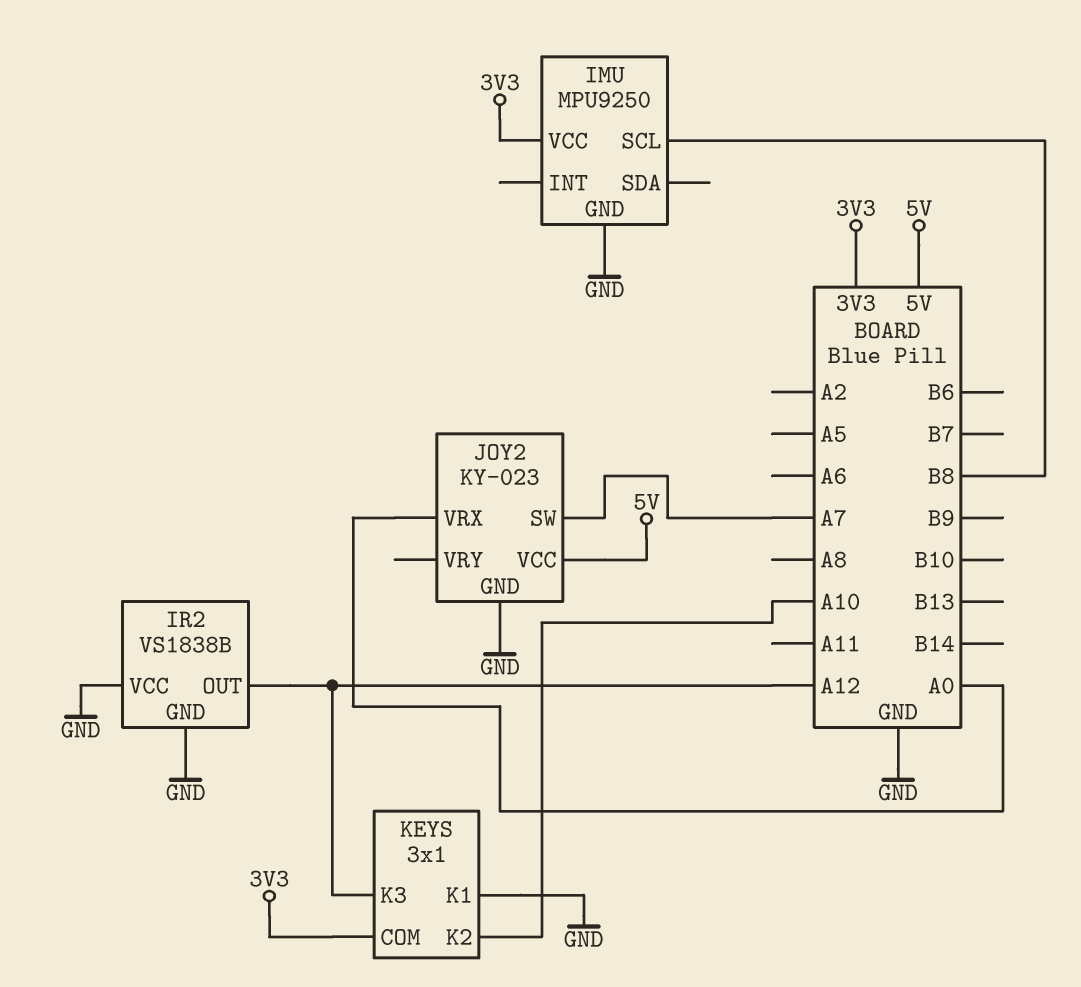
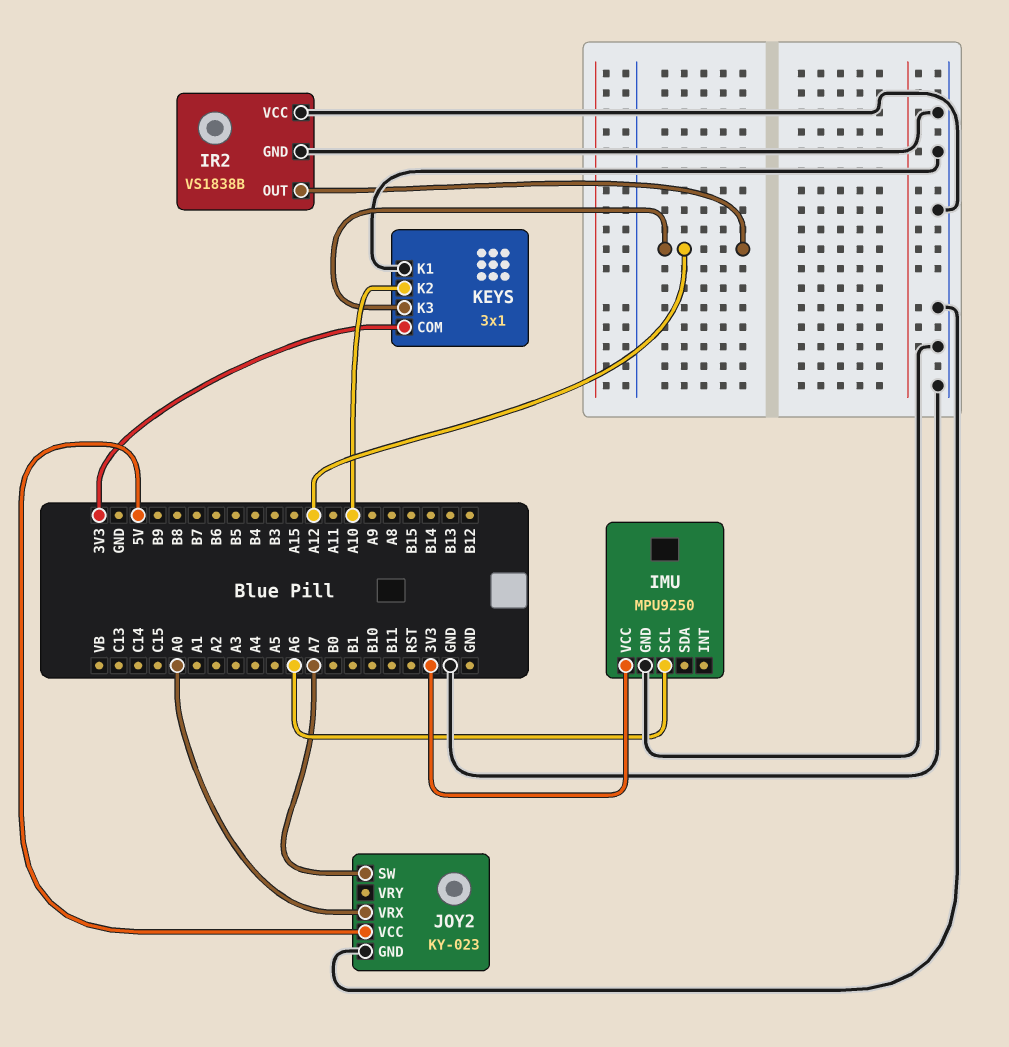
IMU pin SCL: B8 -> A6

